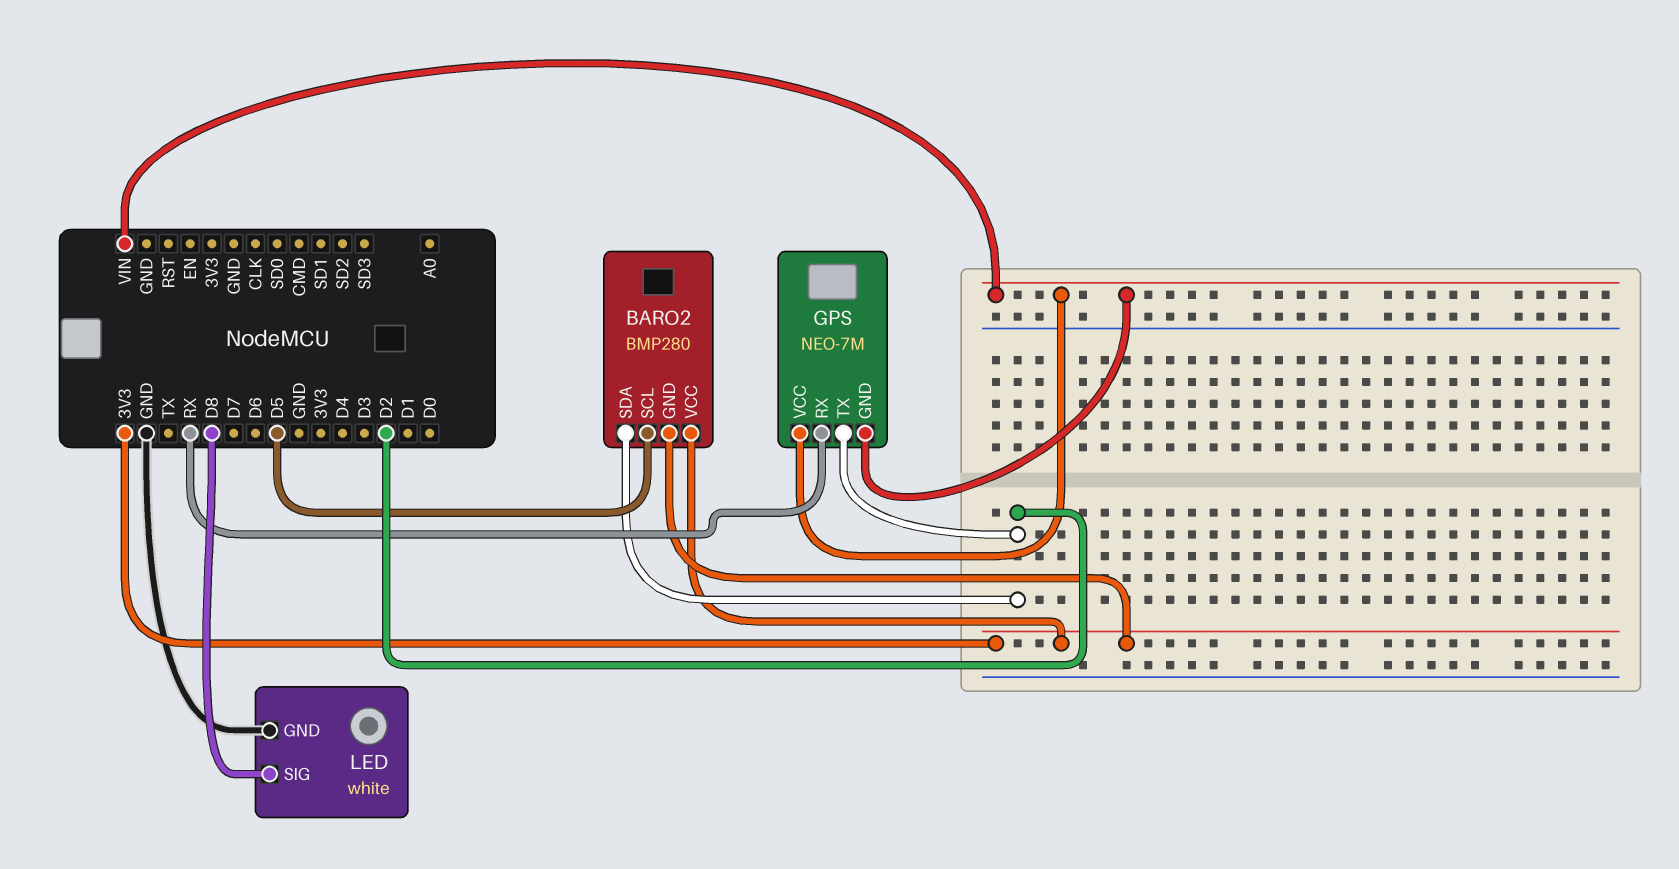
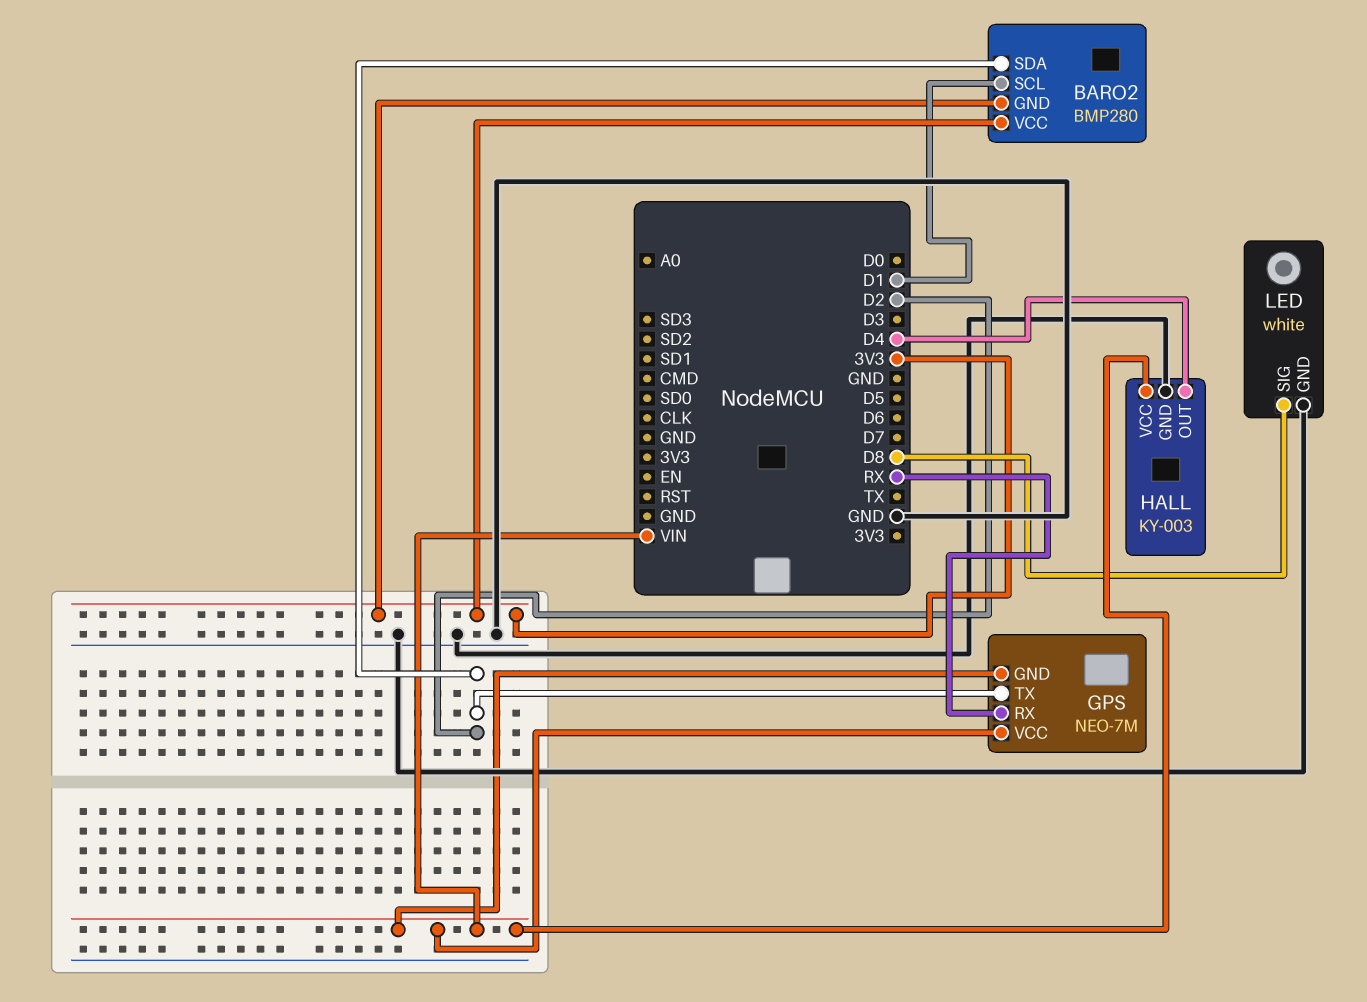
BARO2 pin SCL: D5 -> D1
HALL: none -> KY-003
HALL pin GND: none -> GND
HALL pin OUT: none -> D4
HALL pin VCC: none -> VIN

